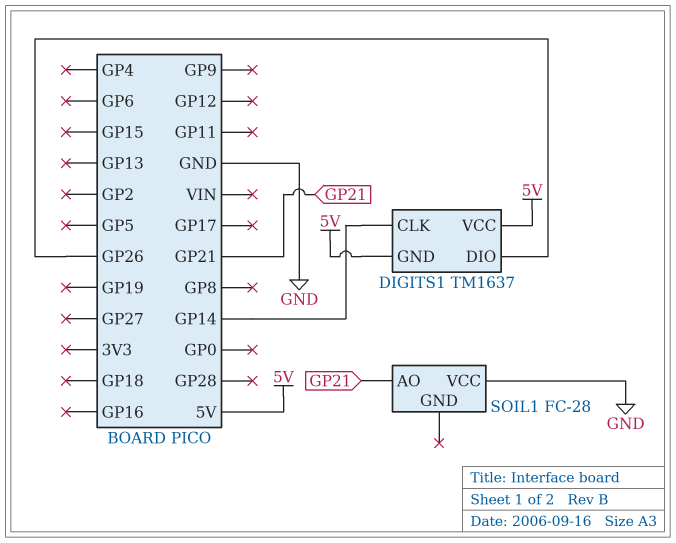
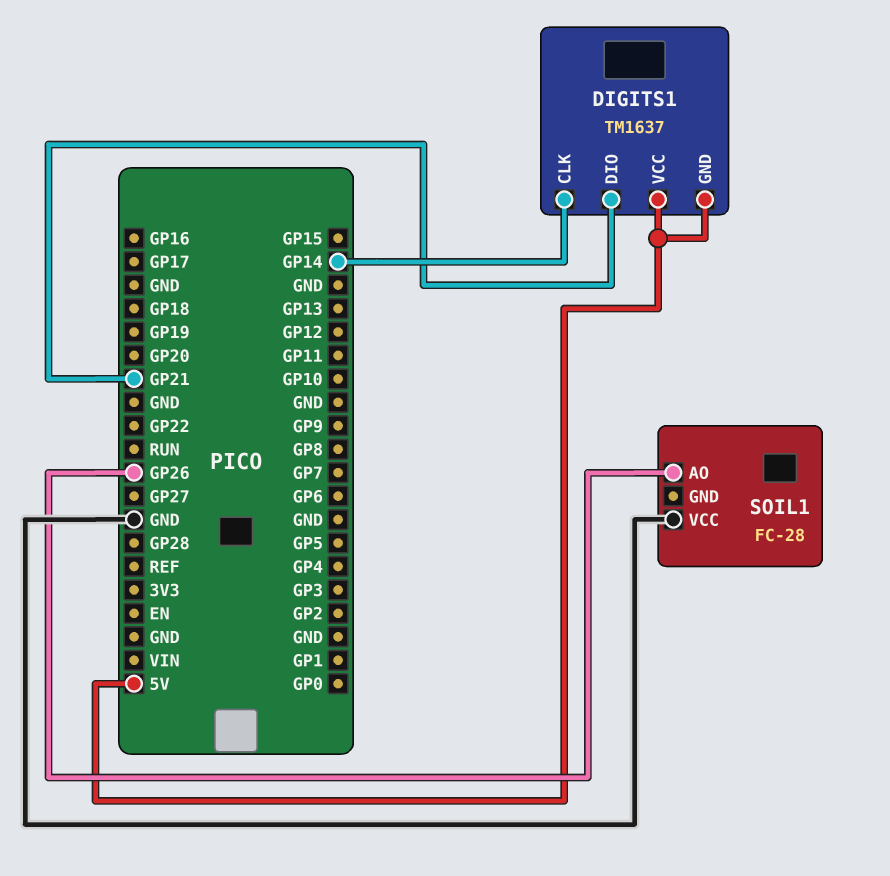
DIGITS1 pin DIO: GP26 -> GP21
SOIL1 pin AO: GP21 -> GP26

